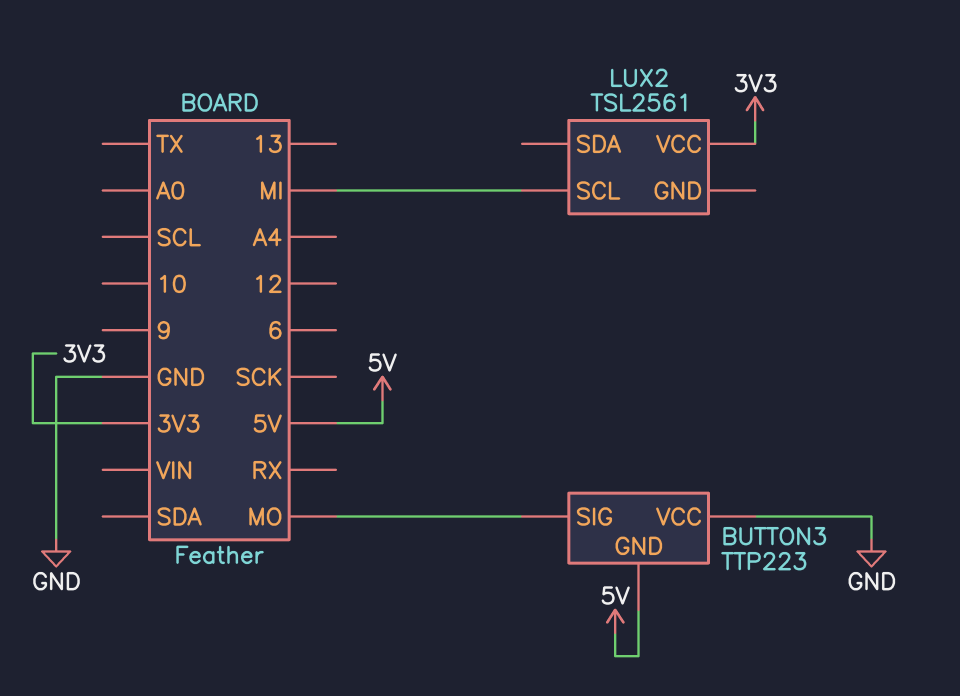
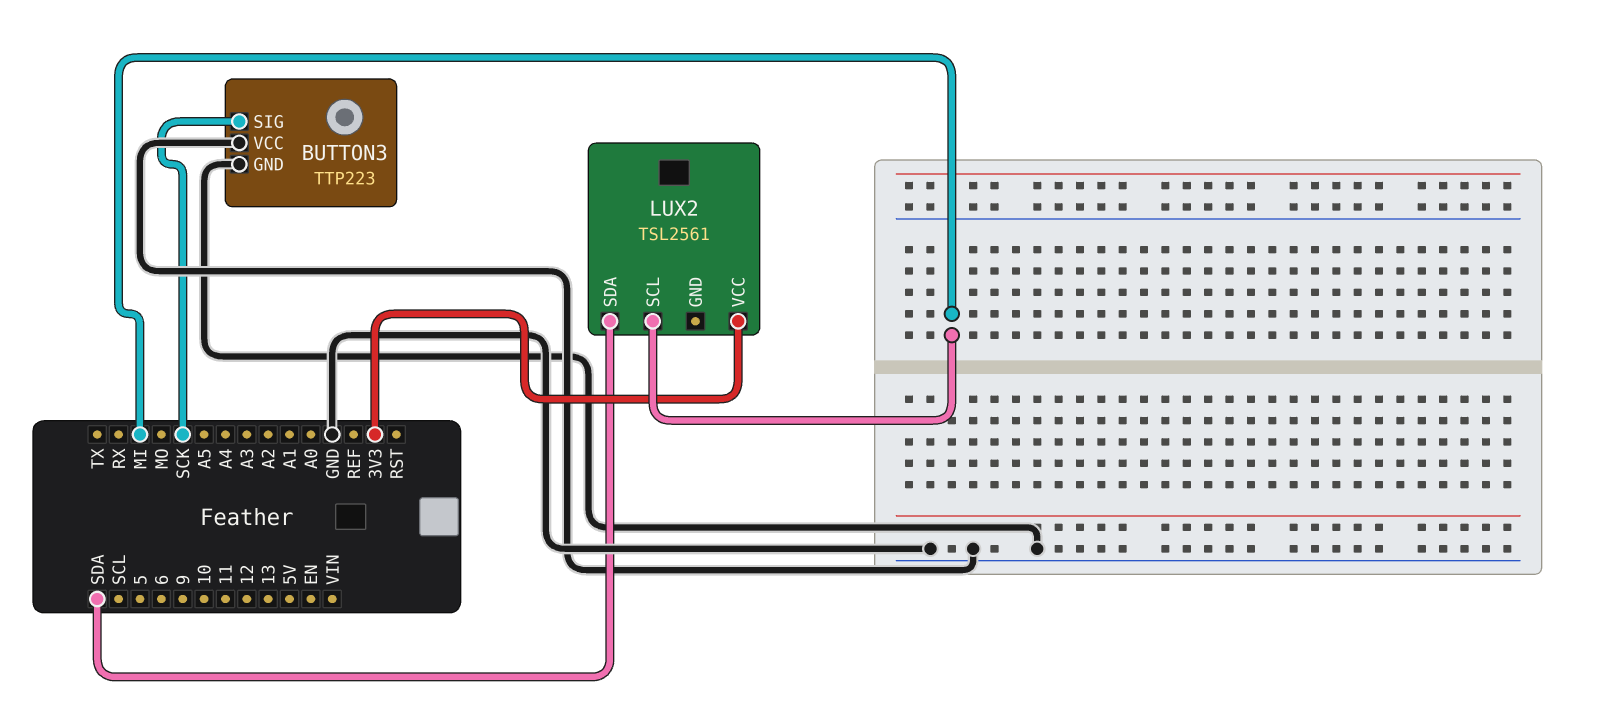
BUTTON3 pin GND: 5V -> GND
BUTTON3 pin SIG: MO -> SCK
LUX2 pin SDA: none -> SDA

